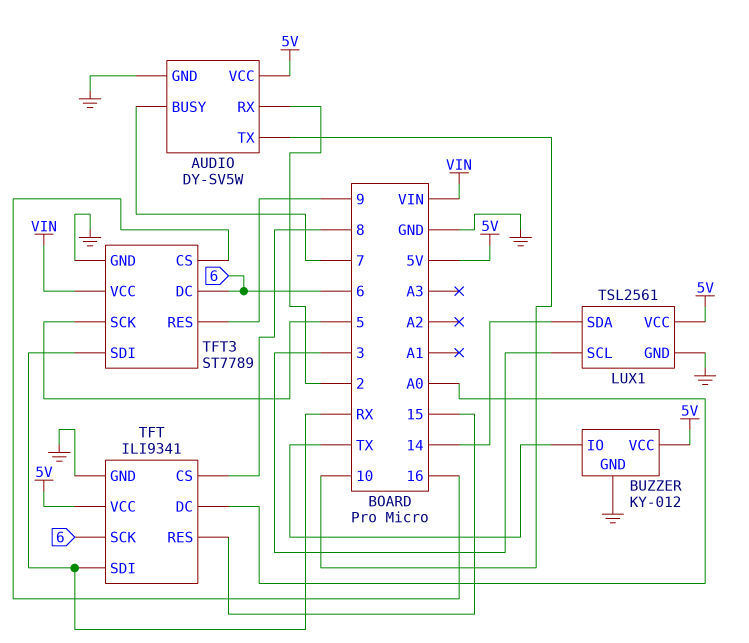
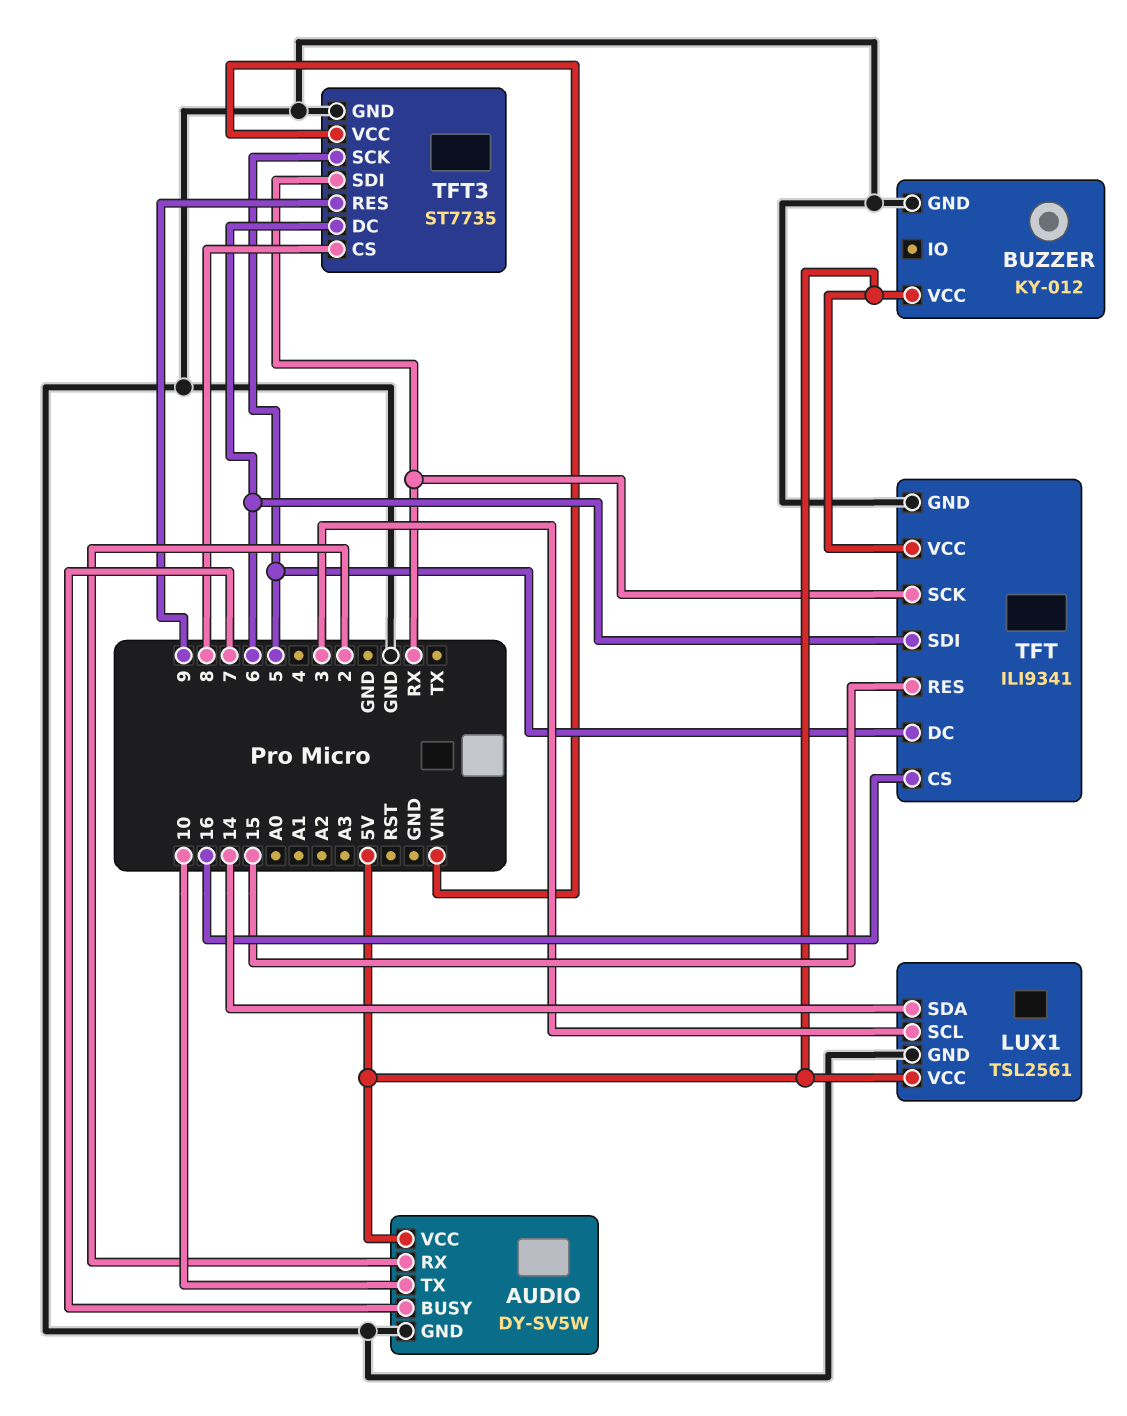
BUZZER pin IO: TX -> none
TFT pin CS: 8 -> 16
TFT pin DC: A0 -> 5
TFT pin SCK: 6 -> RX
TFT pin SDI: RX -> 6
TFT3: ST7789 -> ST7735
TFT3 pin CS: 16 -> 8

